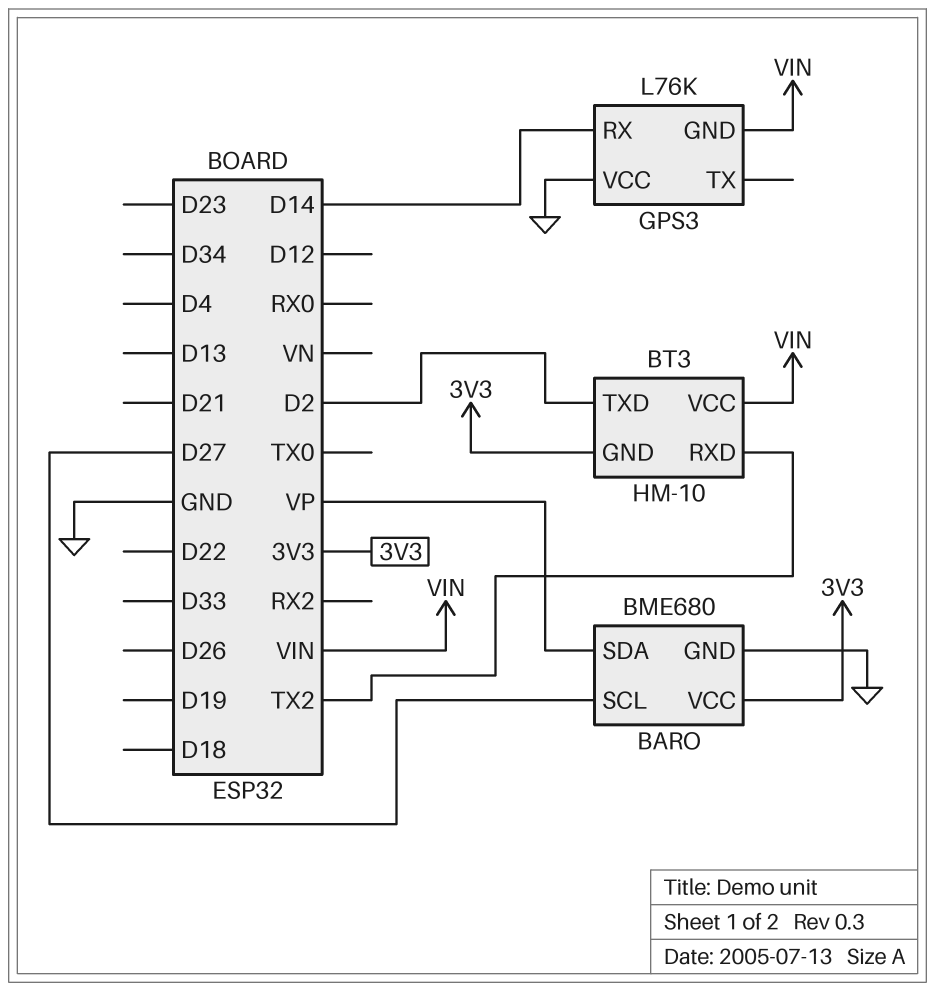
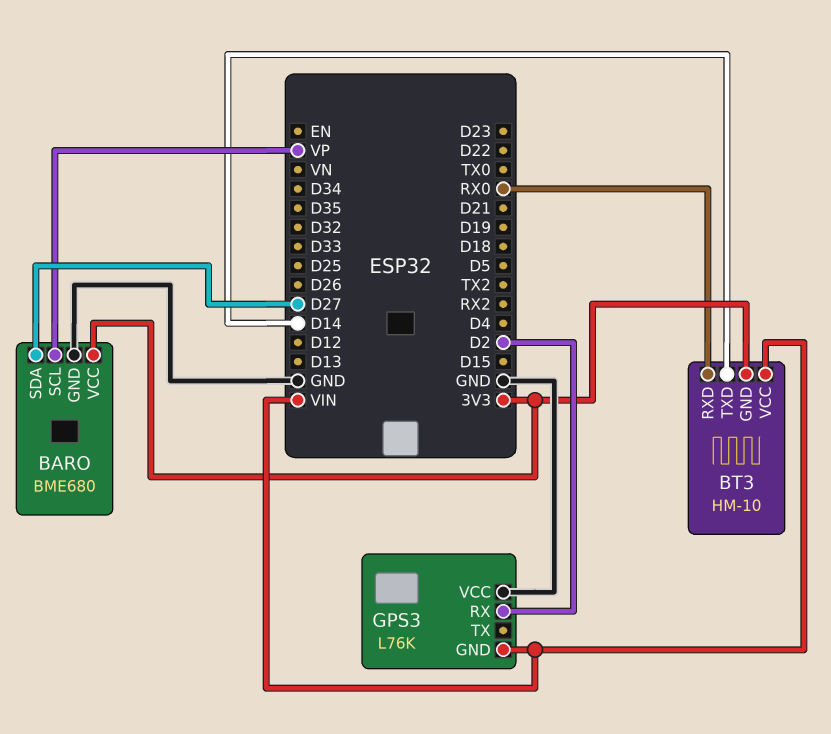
BARO pin SCL: D27 -> VP
BARO pin SDA: VP -> D27
BT3 pin RXD: TX2 -> RX0
BT3 pin TXD: D2 -> D14
GPS3 pin RX: D14 -> D2

